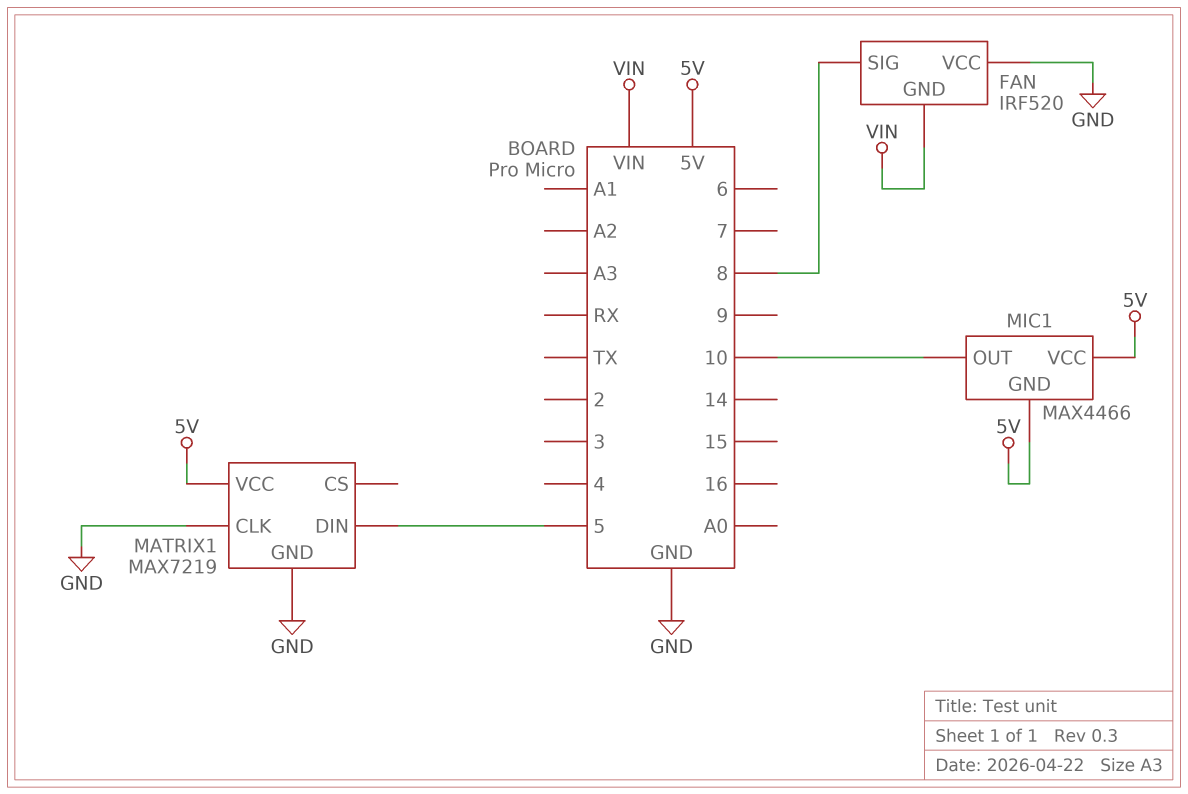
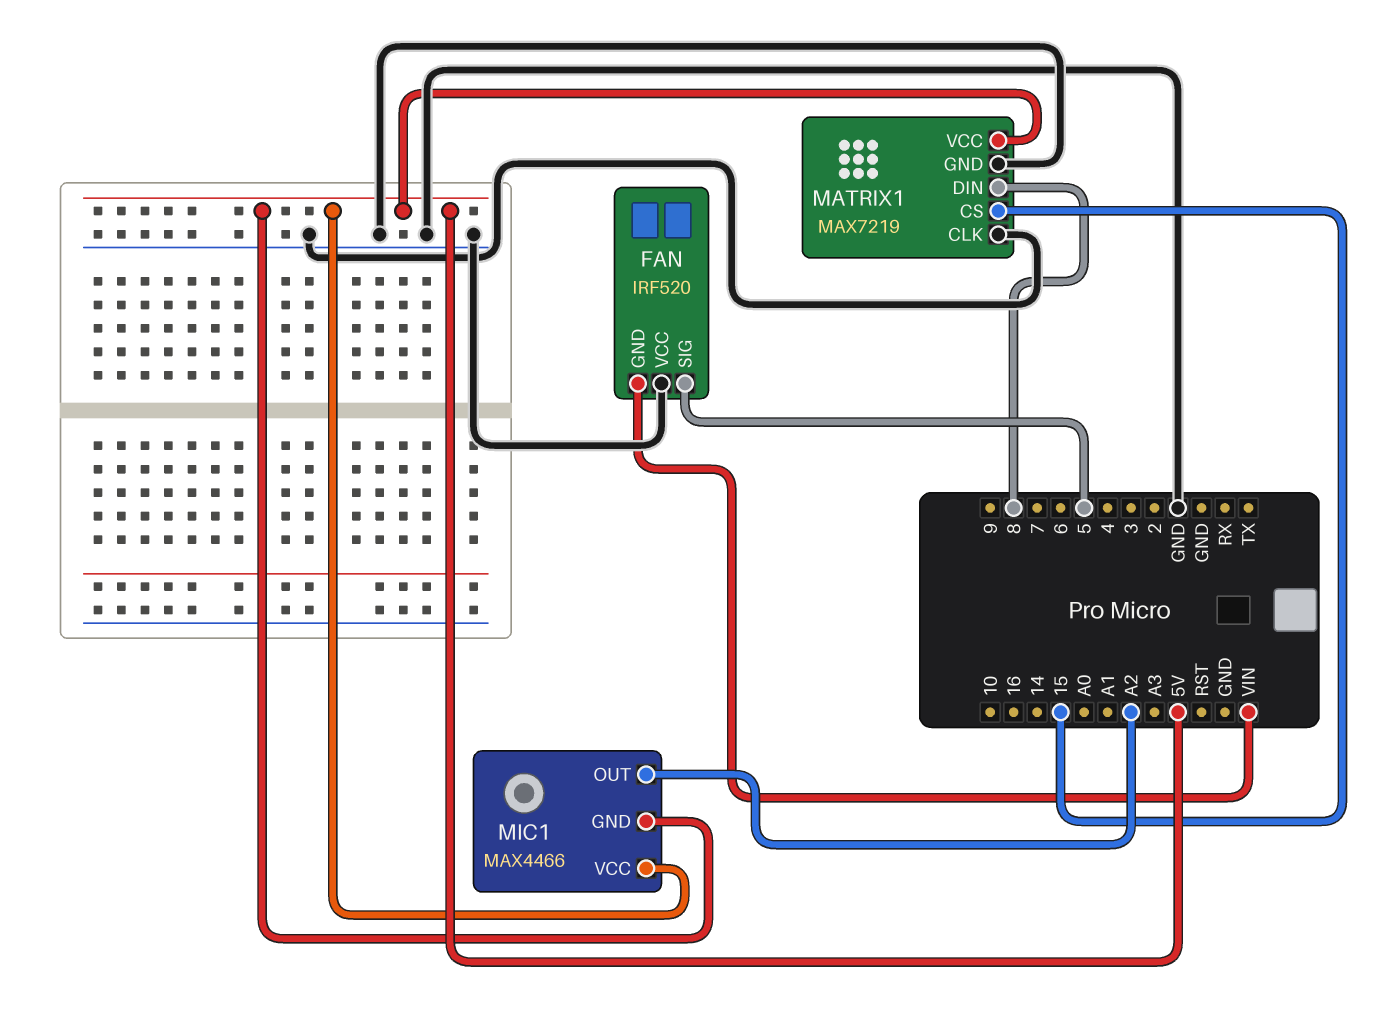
FAN pin SIG: 8 -> 5
MATRIX1 pin CS: none -> 15
MATRIX1 pin DIN: 5 -> 8
MIC1 pin OUT: 10 -> A2

